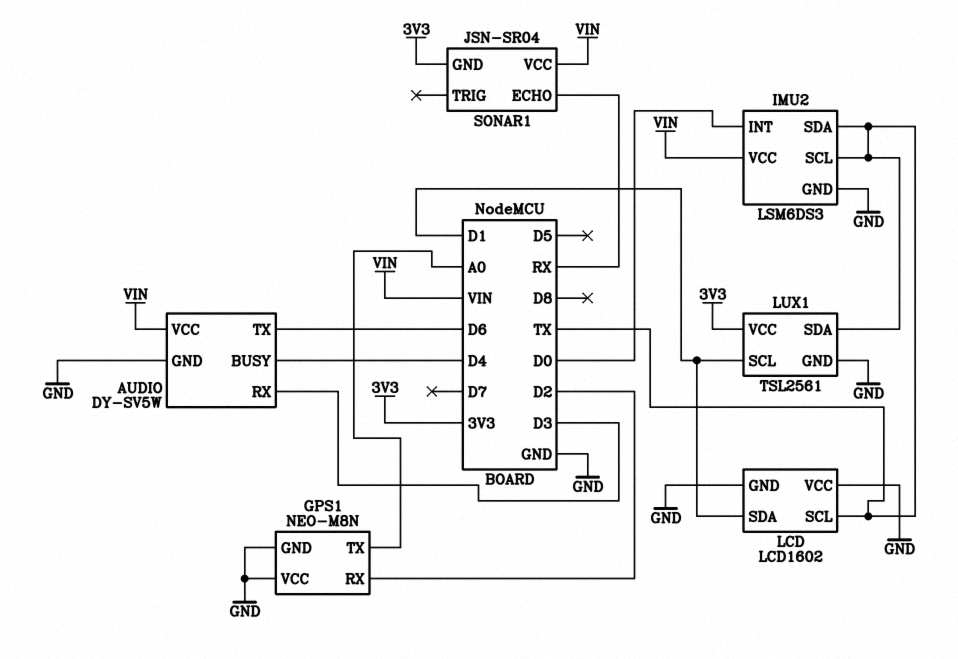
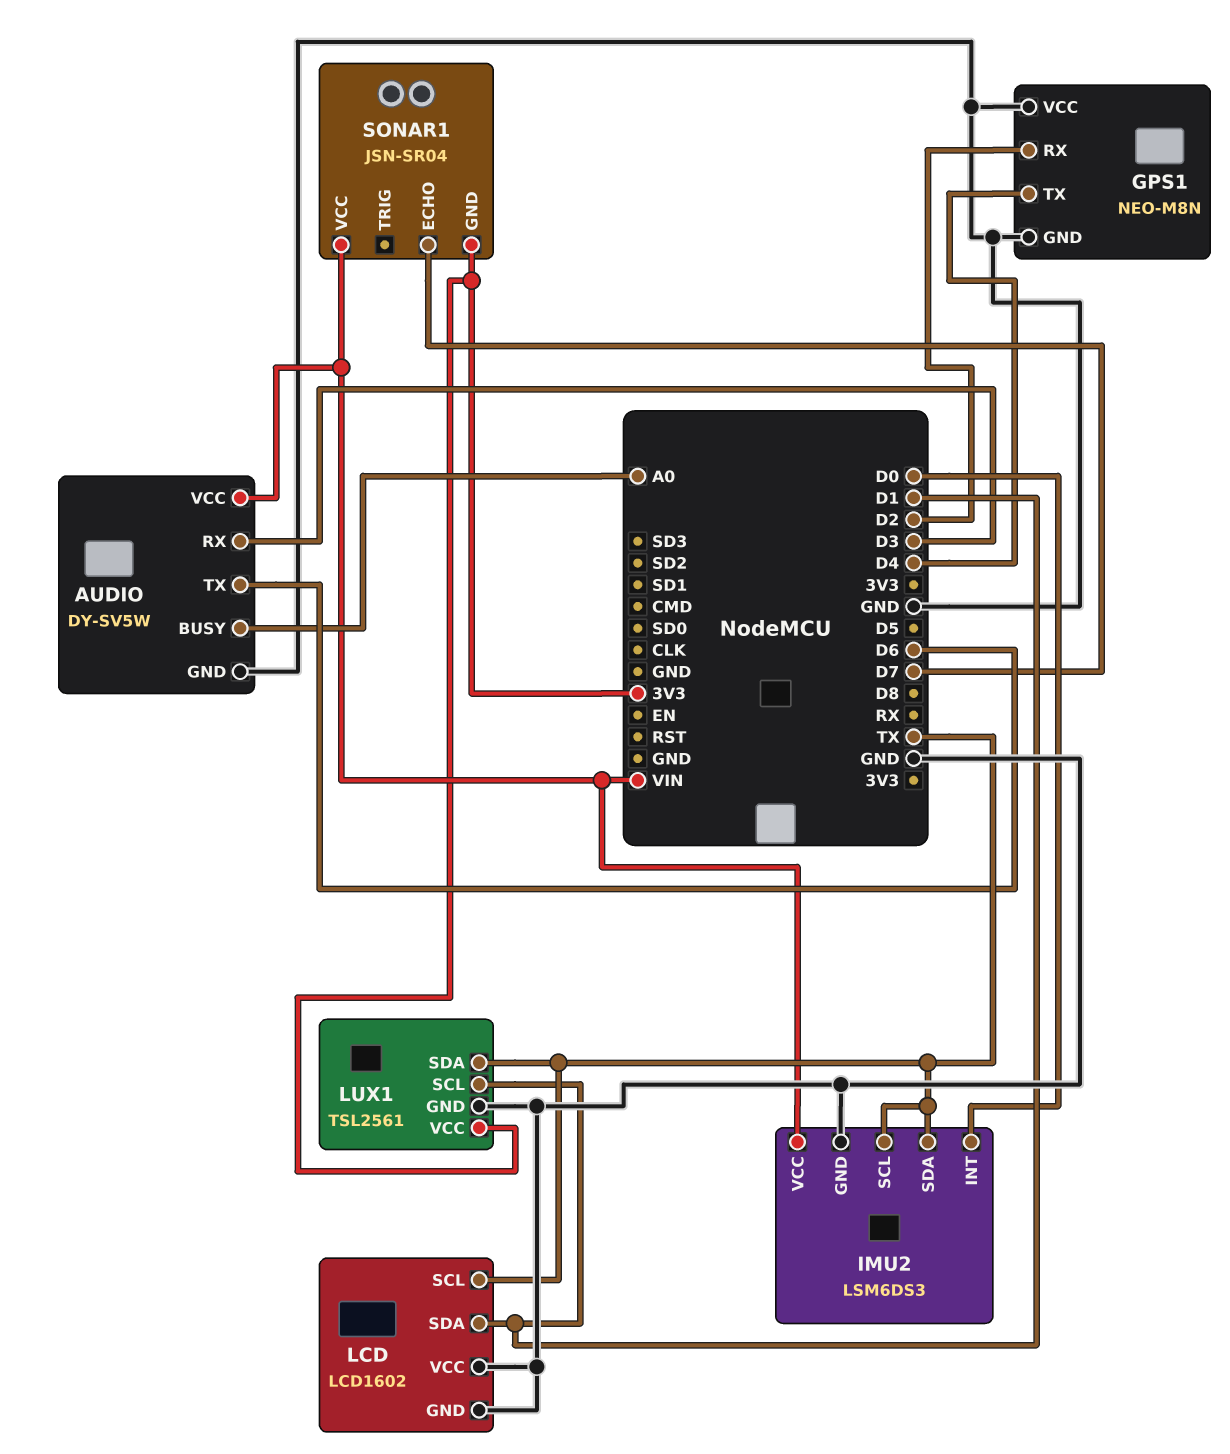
AUDIO pin BUSY: D4 -> A0
GPS1 pin TX: A0 -> D4
SONAR1 pin ECHO: RX -> D7

